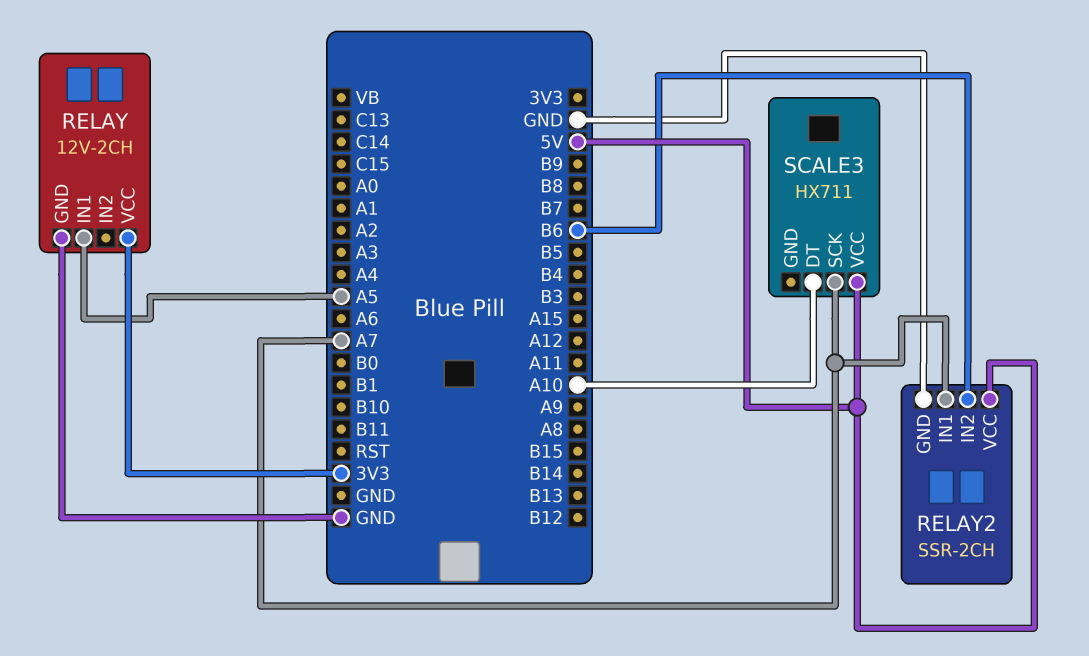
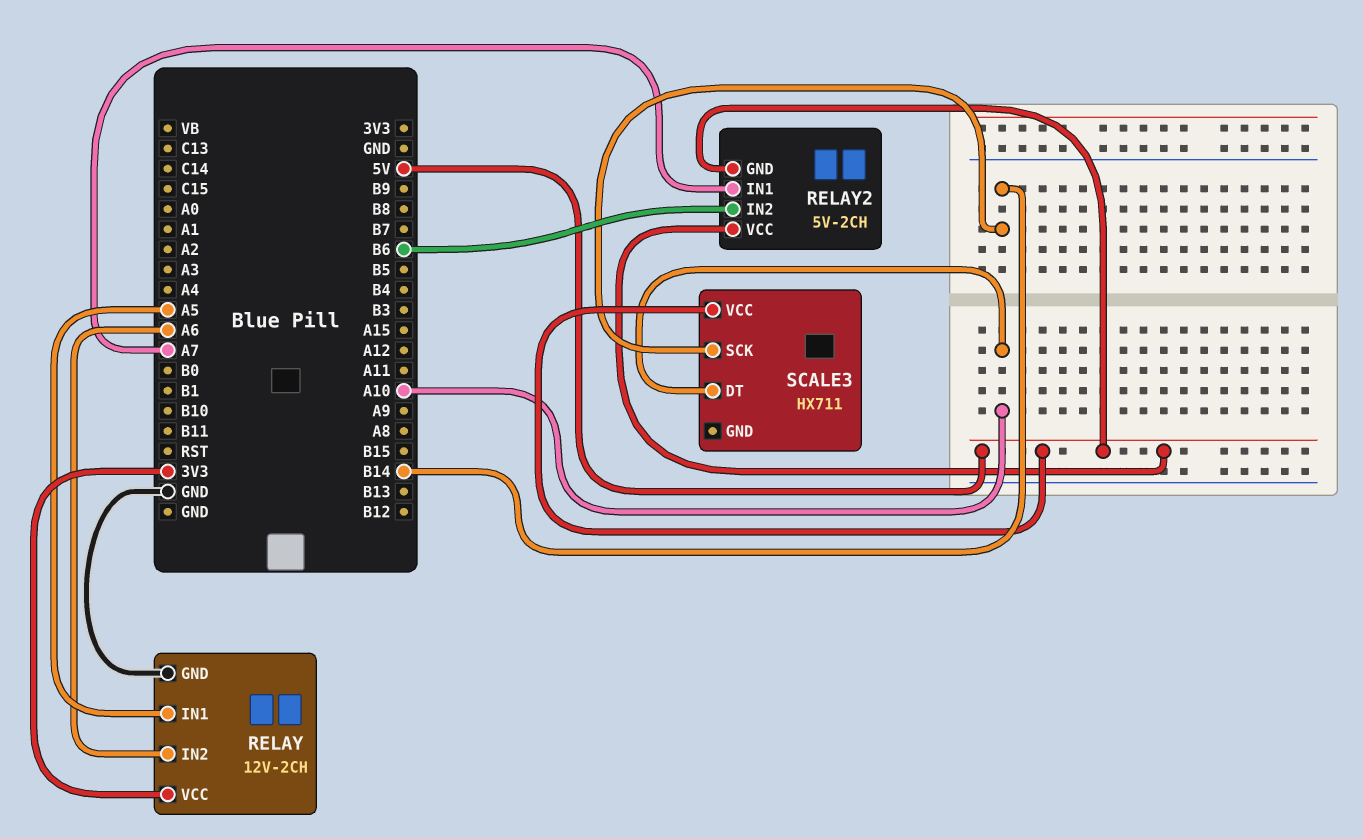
RELAY pin IN2: none -> A6
RELAY2: SSR-2CH -> 5V-2CH
RELAY2 pin GND: GND -> 5V
SCALE3 pin SCK: A7 -> B14

